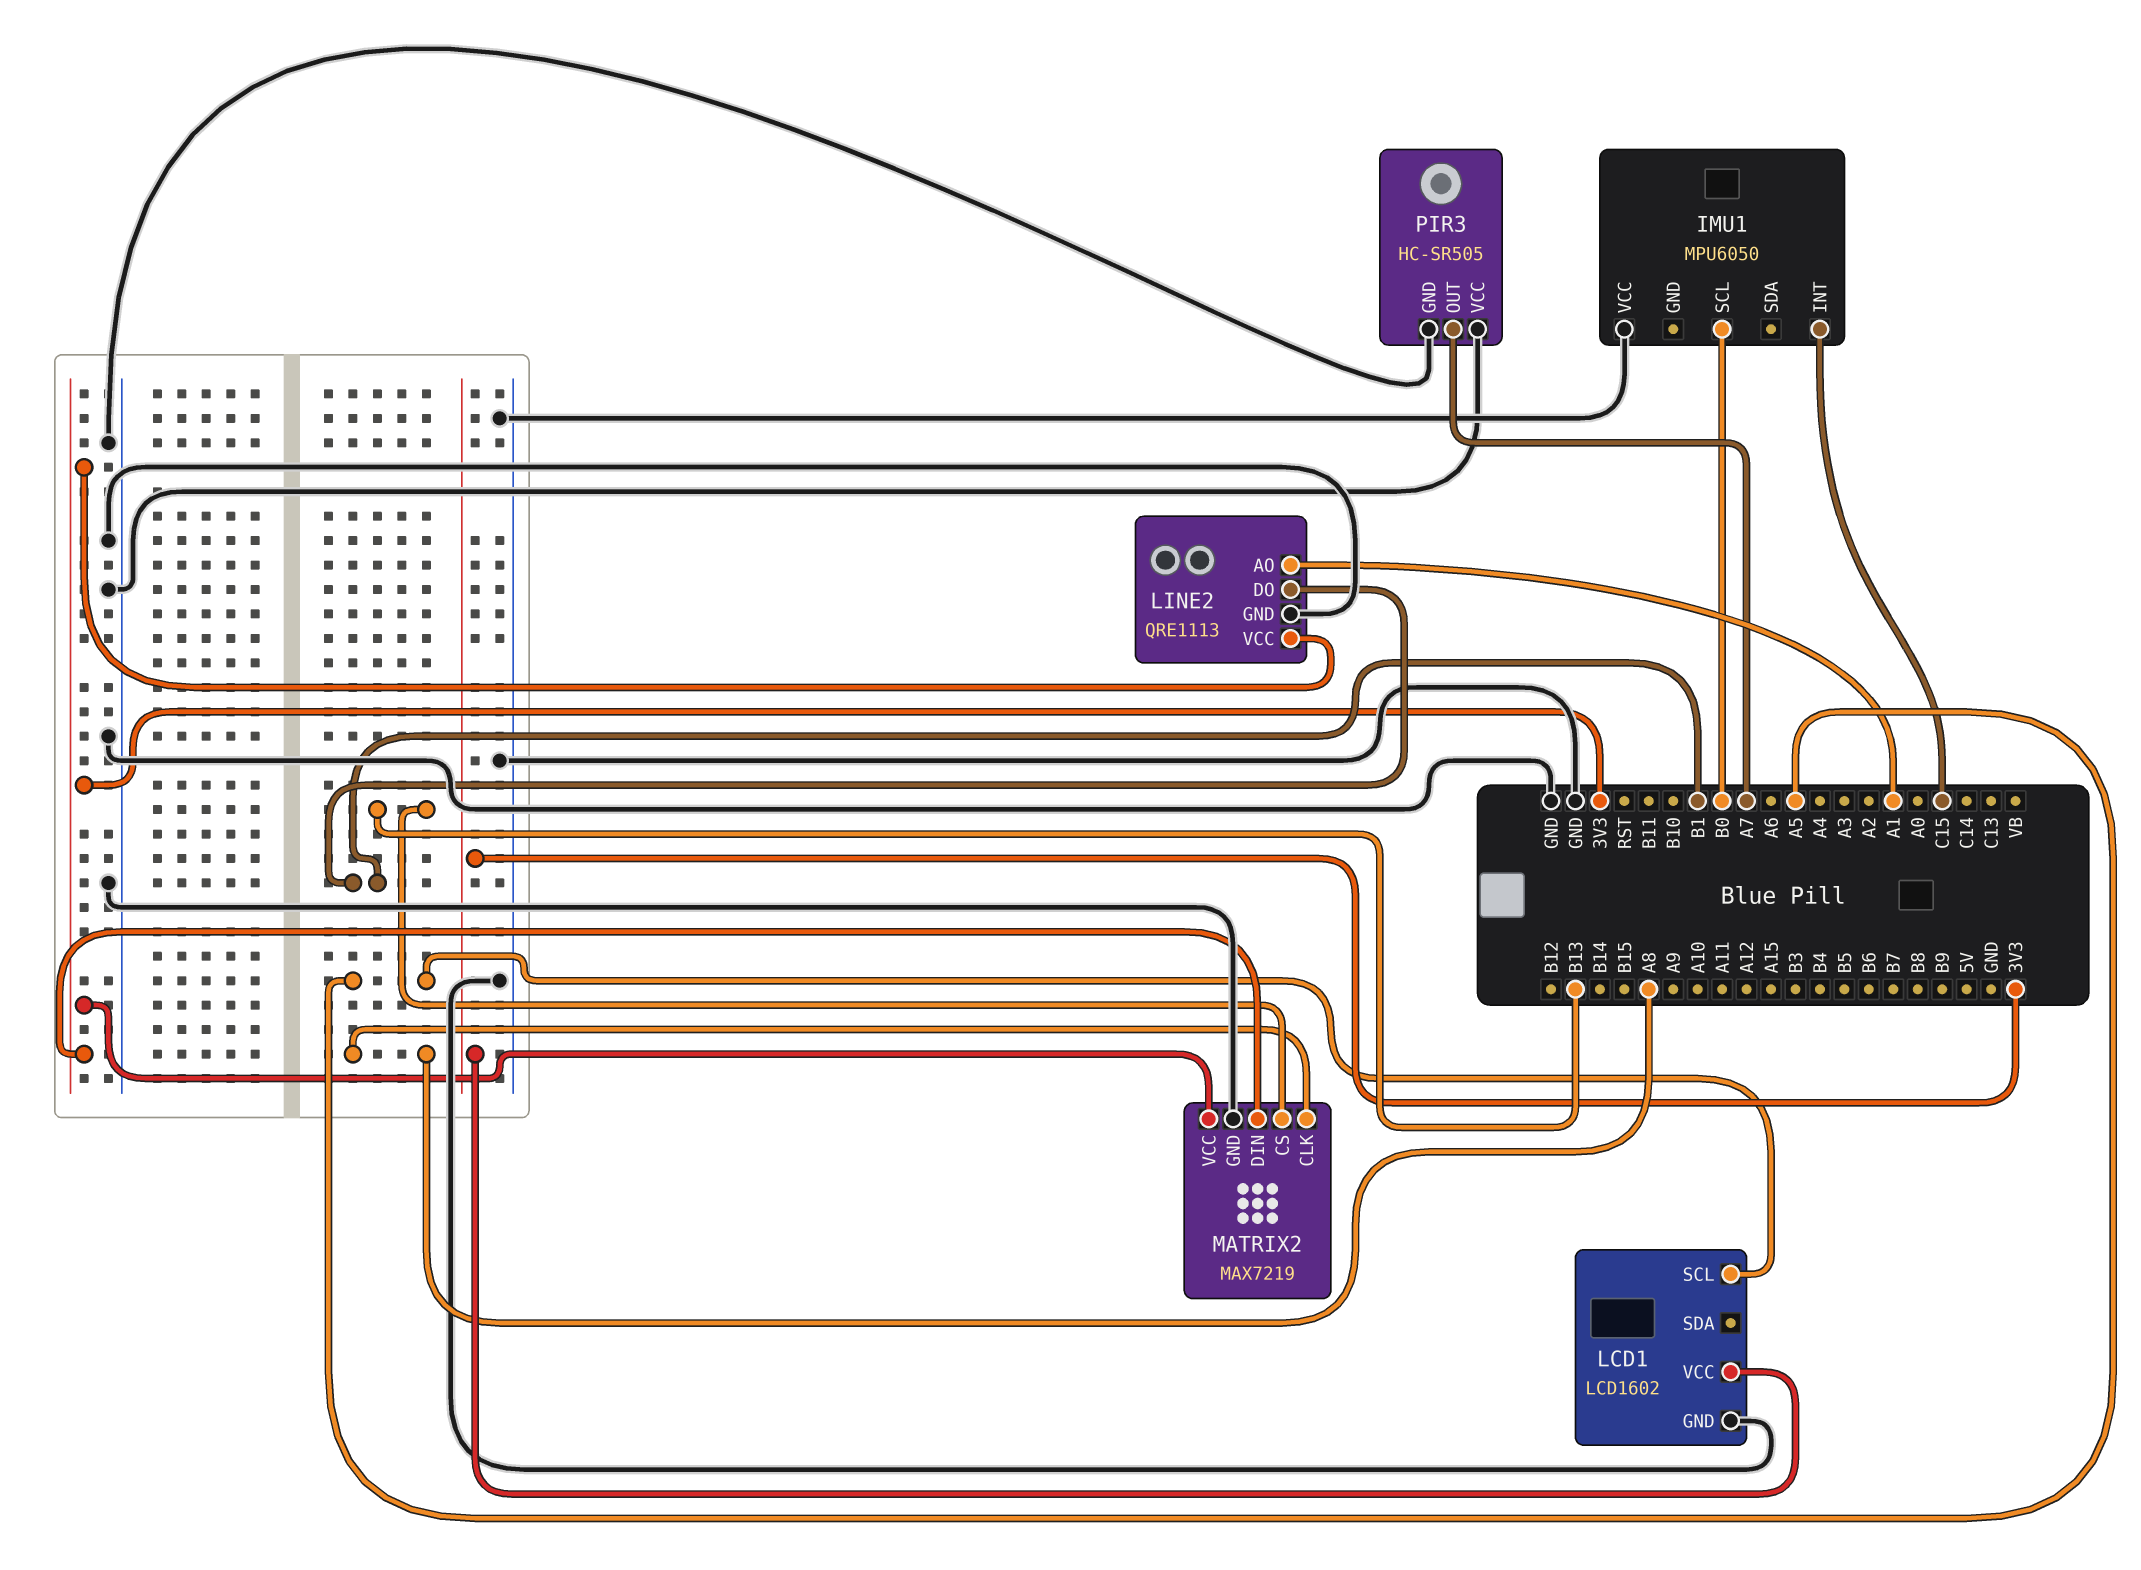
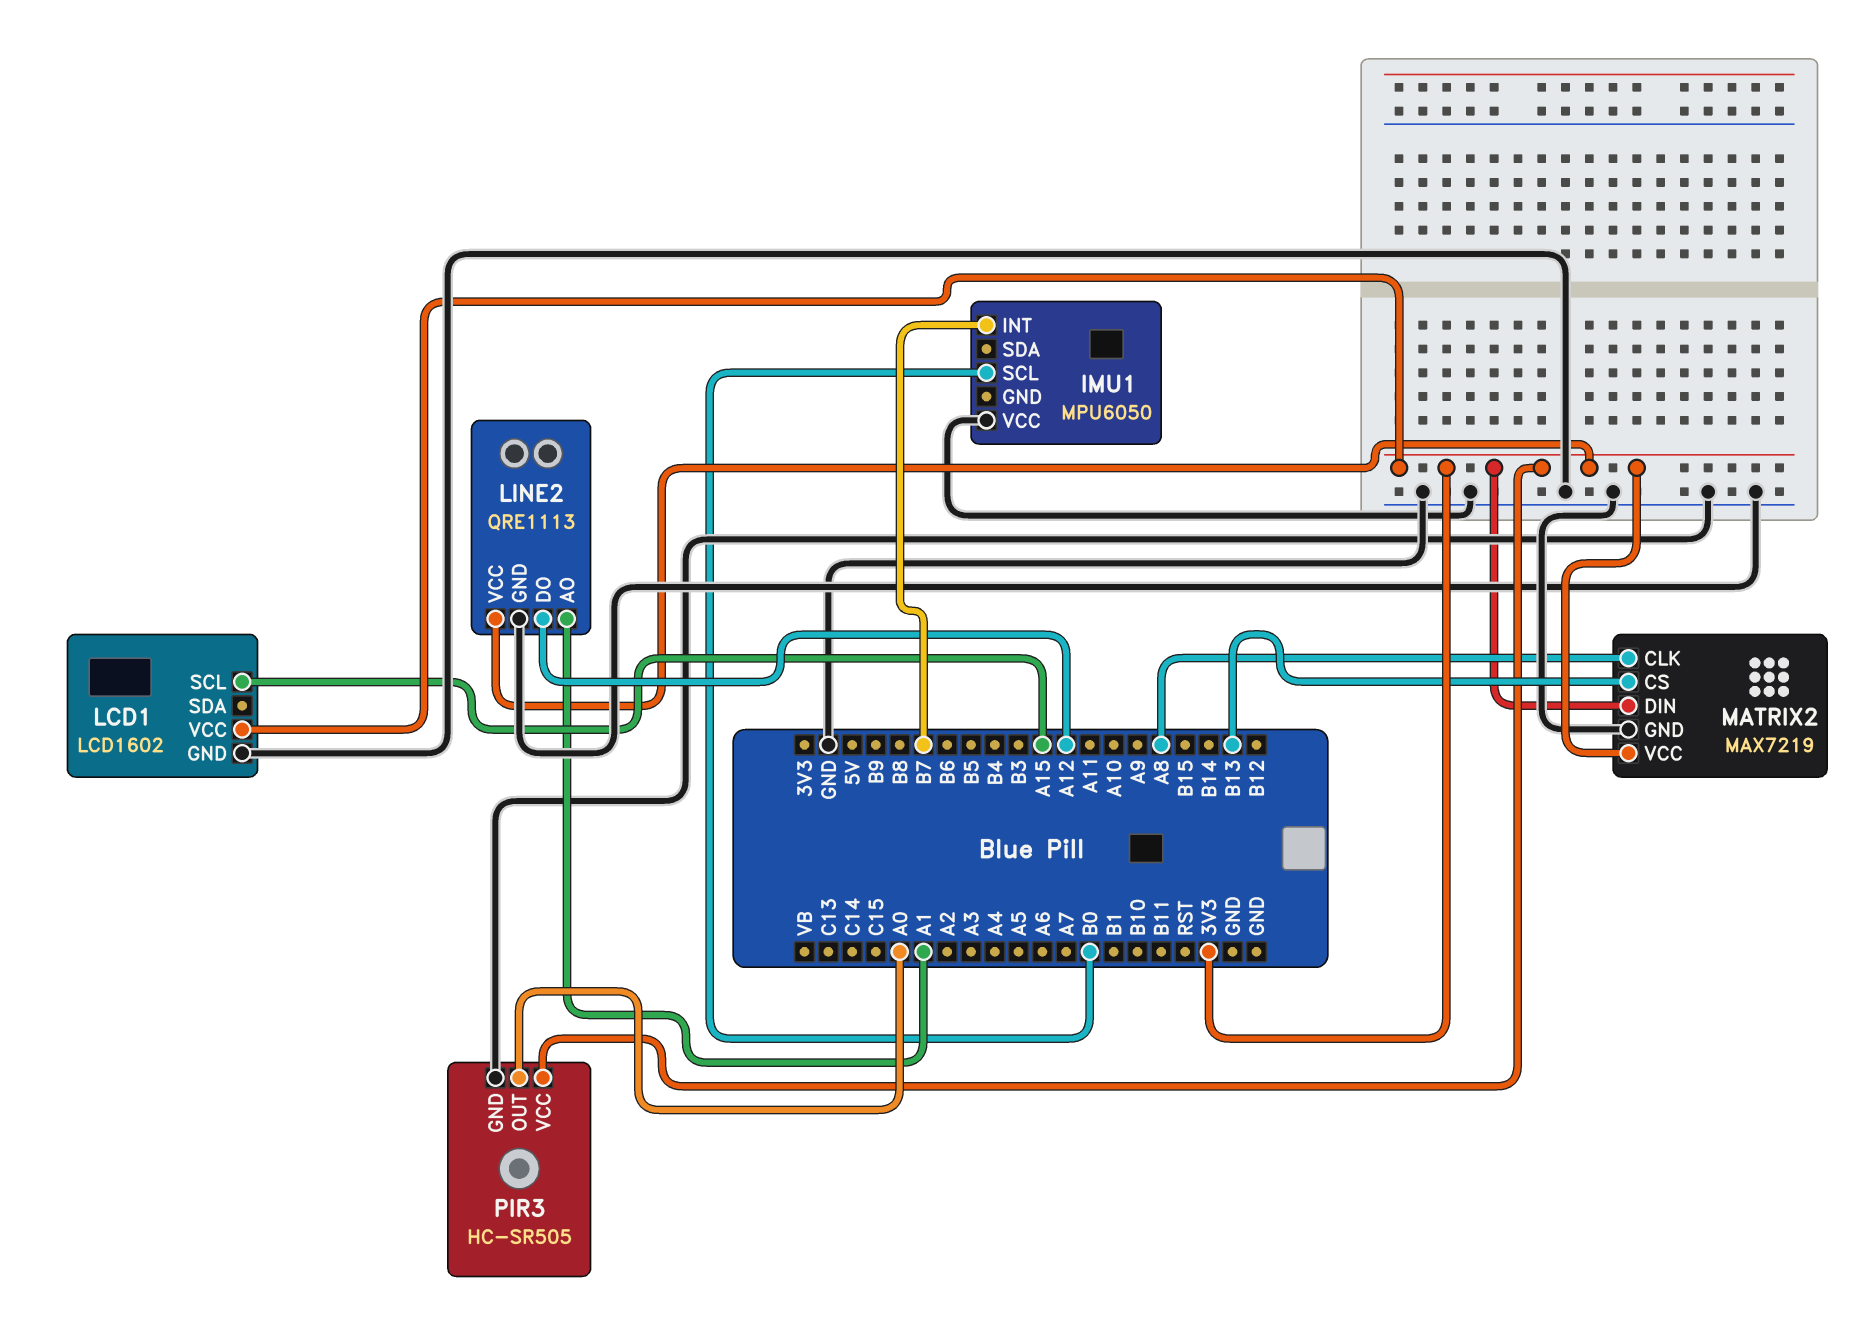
IMU1 pin INT: C15 -> B7
LCD1 pin SCL: A5 -> A15
LINE2 pin DO: B1 -> A12
PIR3 pin OUT: A7 -> A0
PIR3 pin VCC: GND -> 3V3

